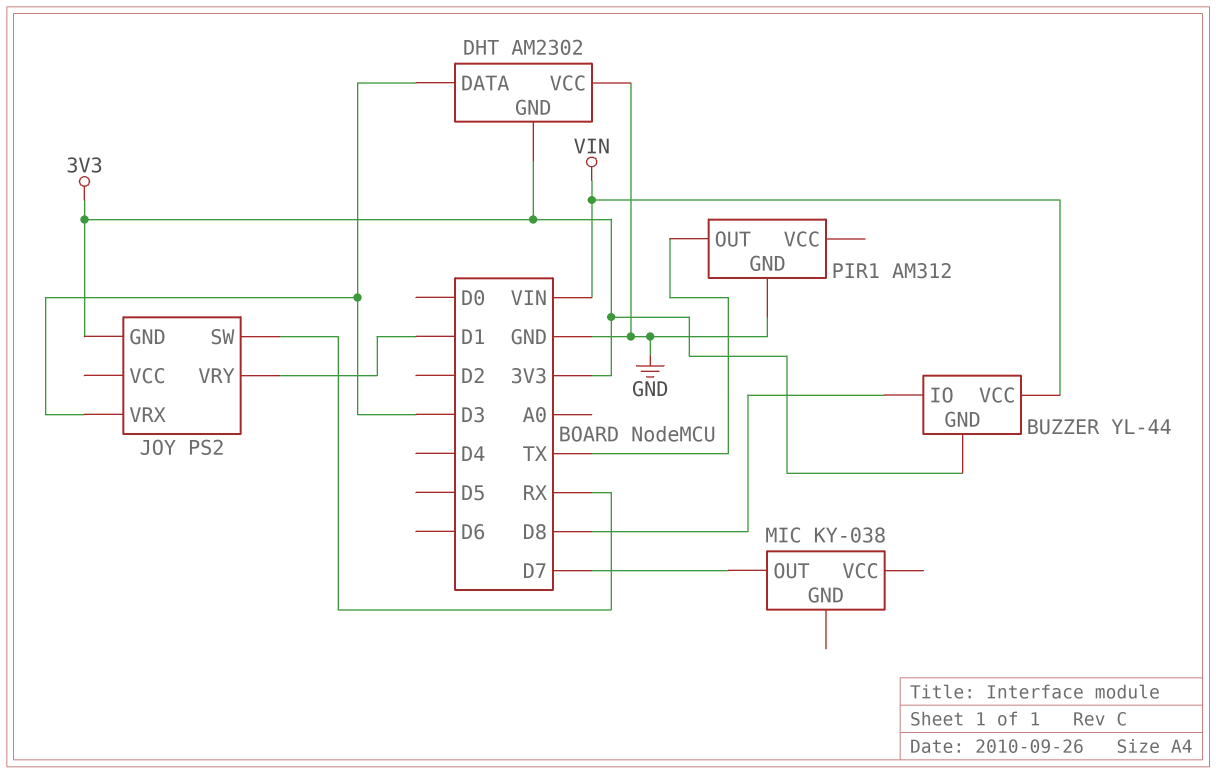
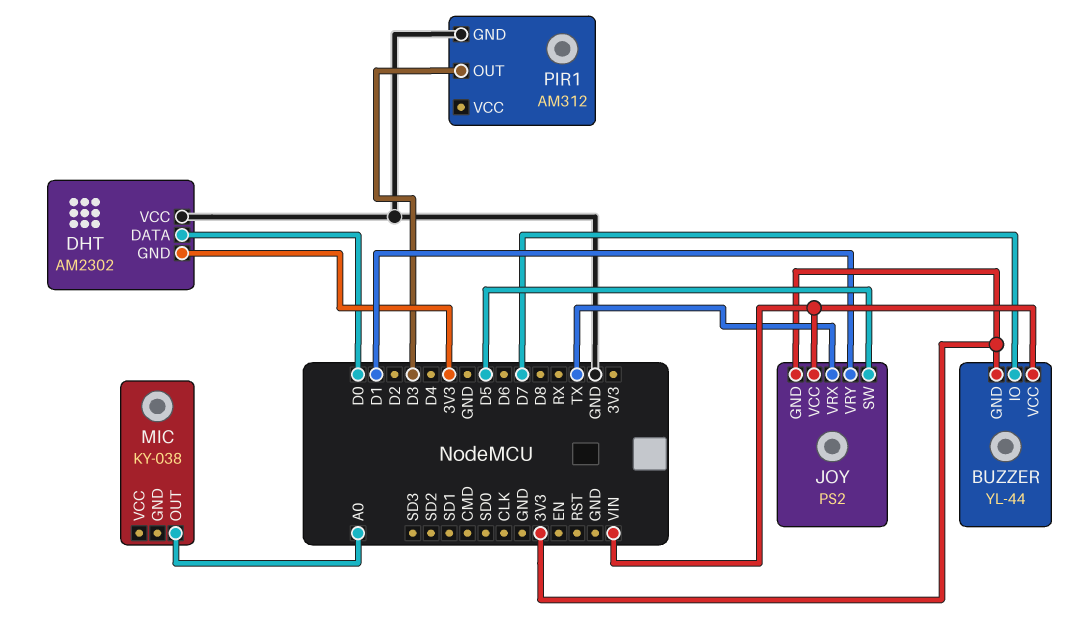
BUZZER pin IO: D8 -> D7
DHT pin DATA: D3 -> D0
JOY pin SW: RX -> D5
JOY pin VCC: none -> VIN
JOY pin VRX: D3 -> TX
MIC pin OUT: D7 -> A0
PIR1 pin OUT: TX -> D3

